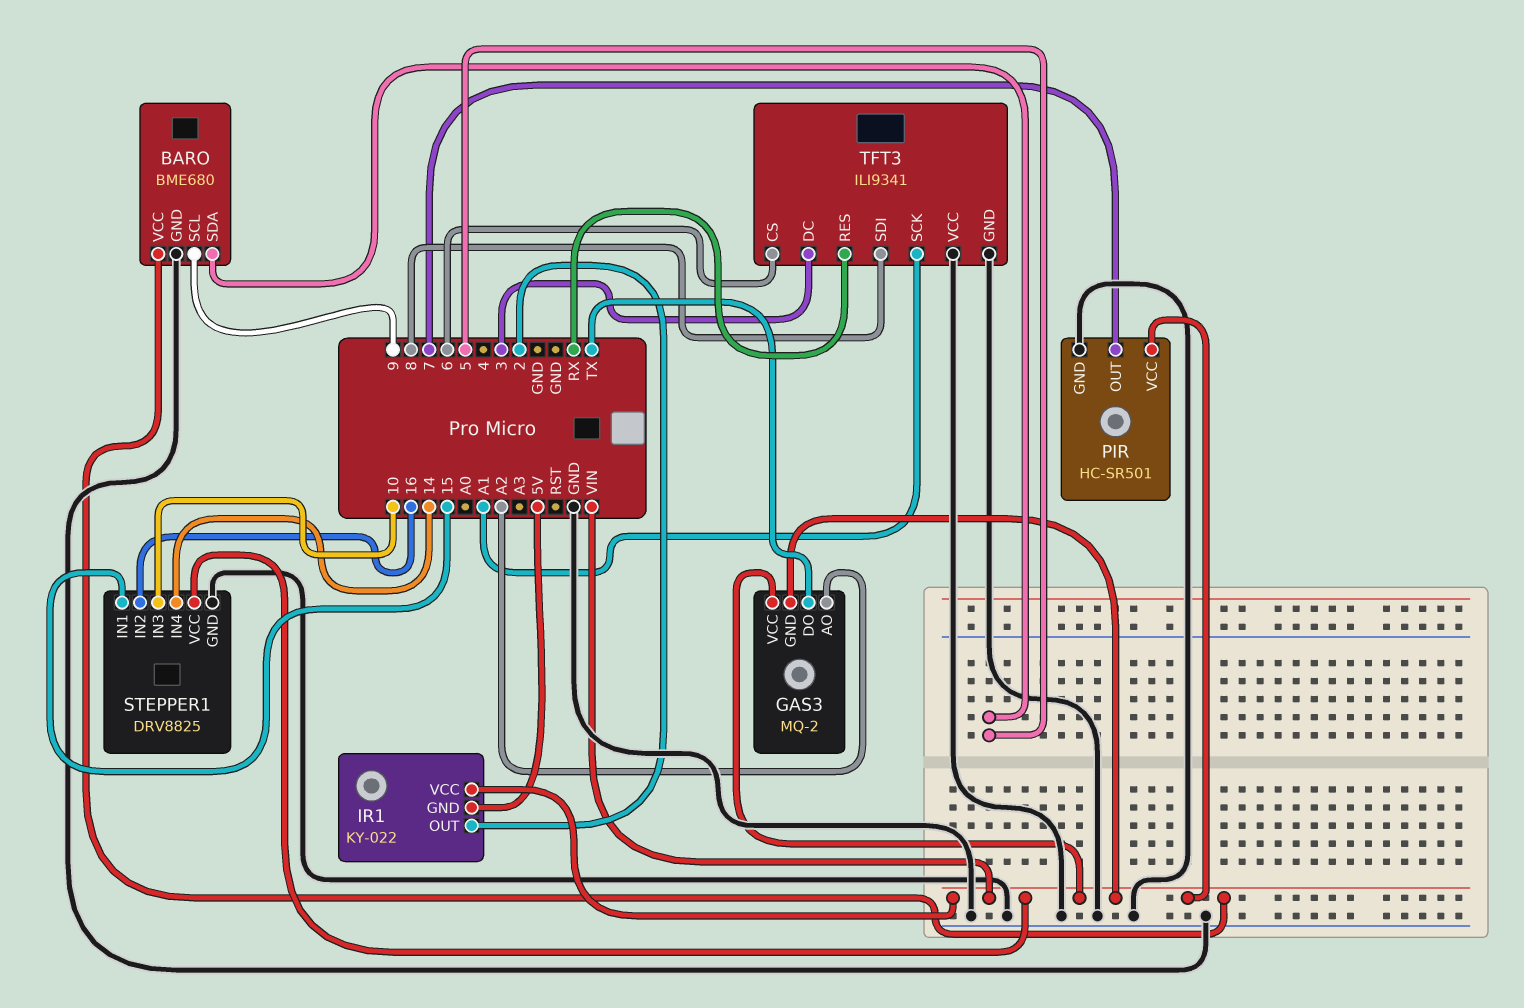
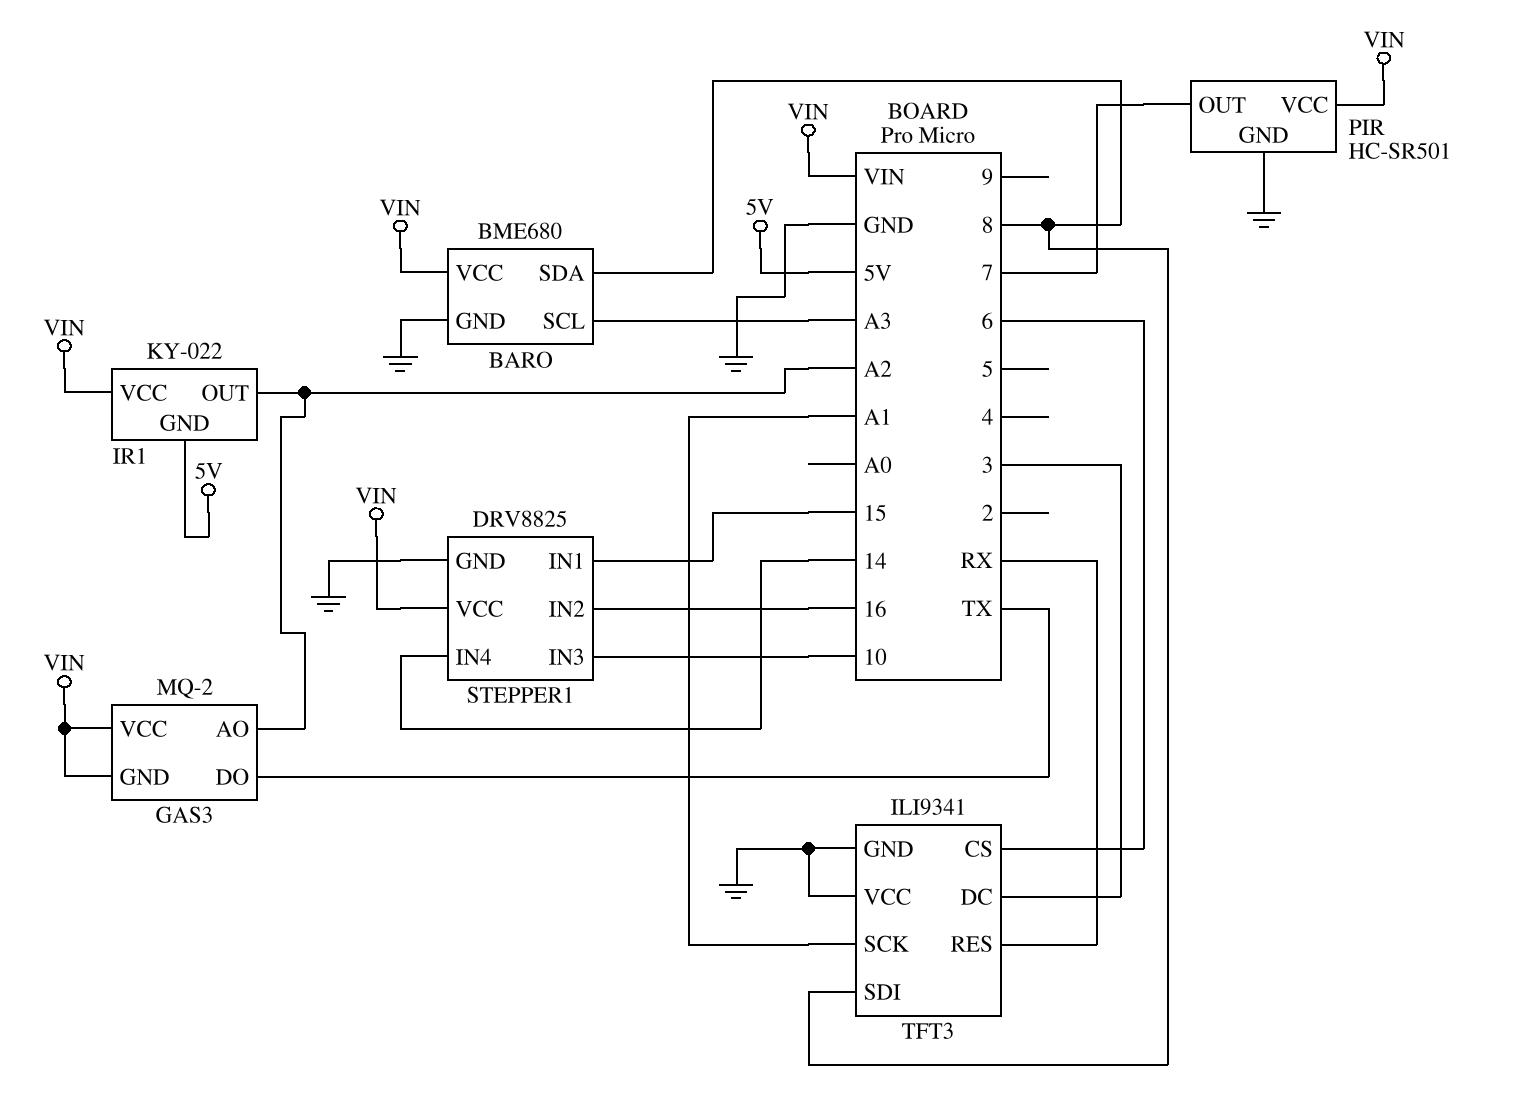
BARO pin SCL: 9 -> A3
BARO pin SDA: 5 -> 8
IR1 pin OUT: 2 -> A2

